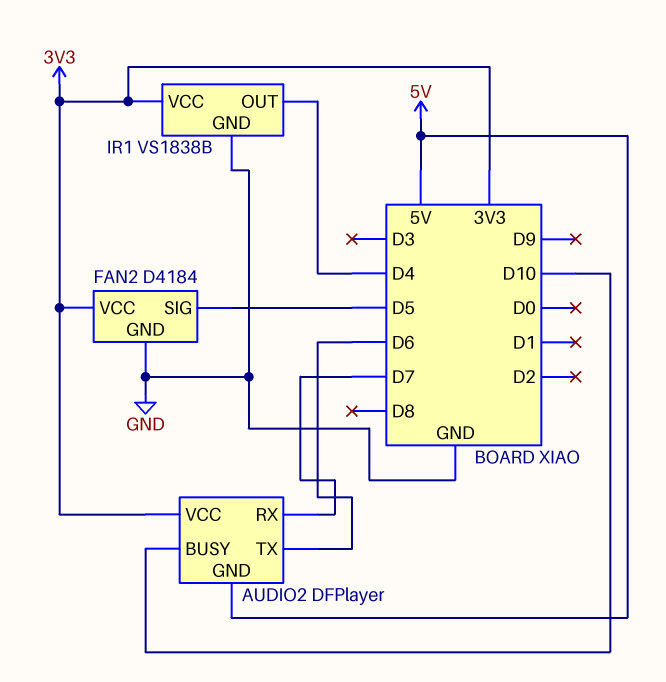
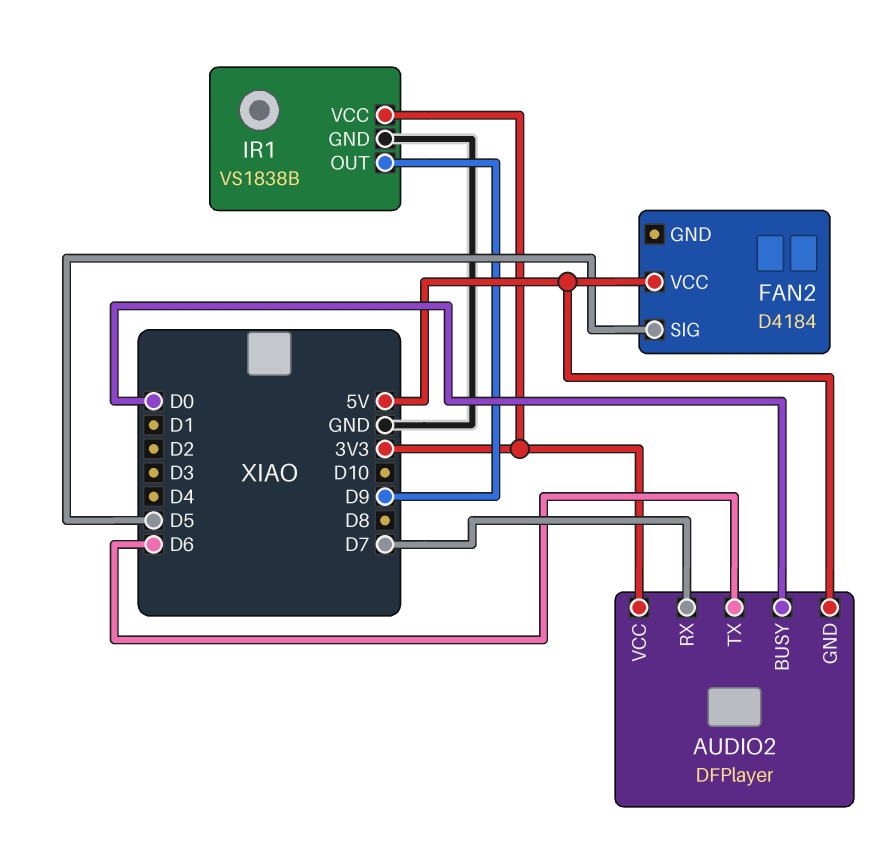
AUDIO2 pin BUSY: D10 -> D0
FAN2 pin GND: GND -> none
FAN2 pin VCC: 3V3 -> 5V
IR1 pin OUT: D4 -> D9

